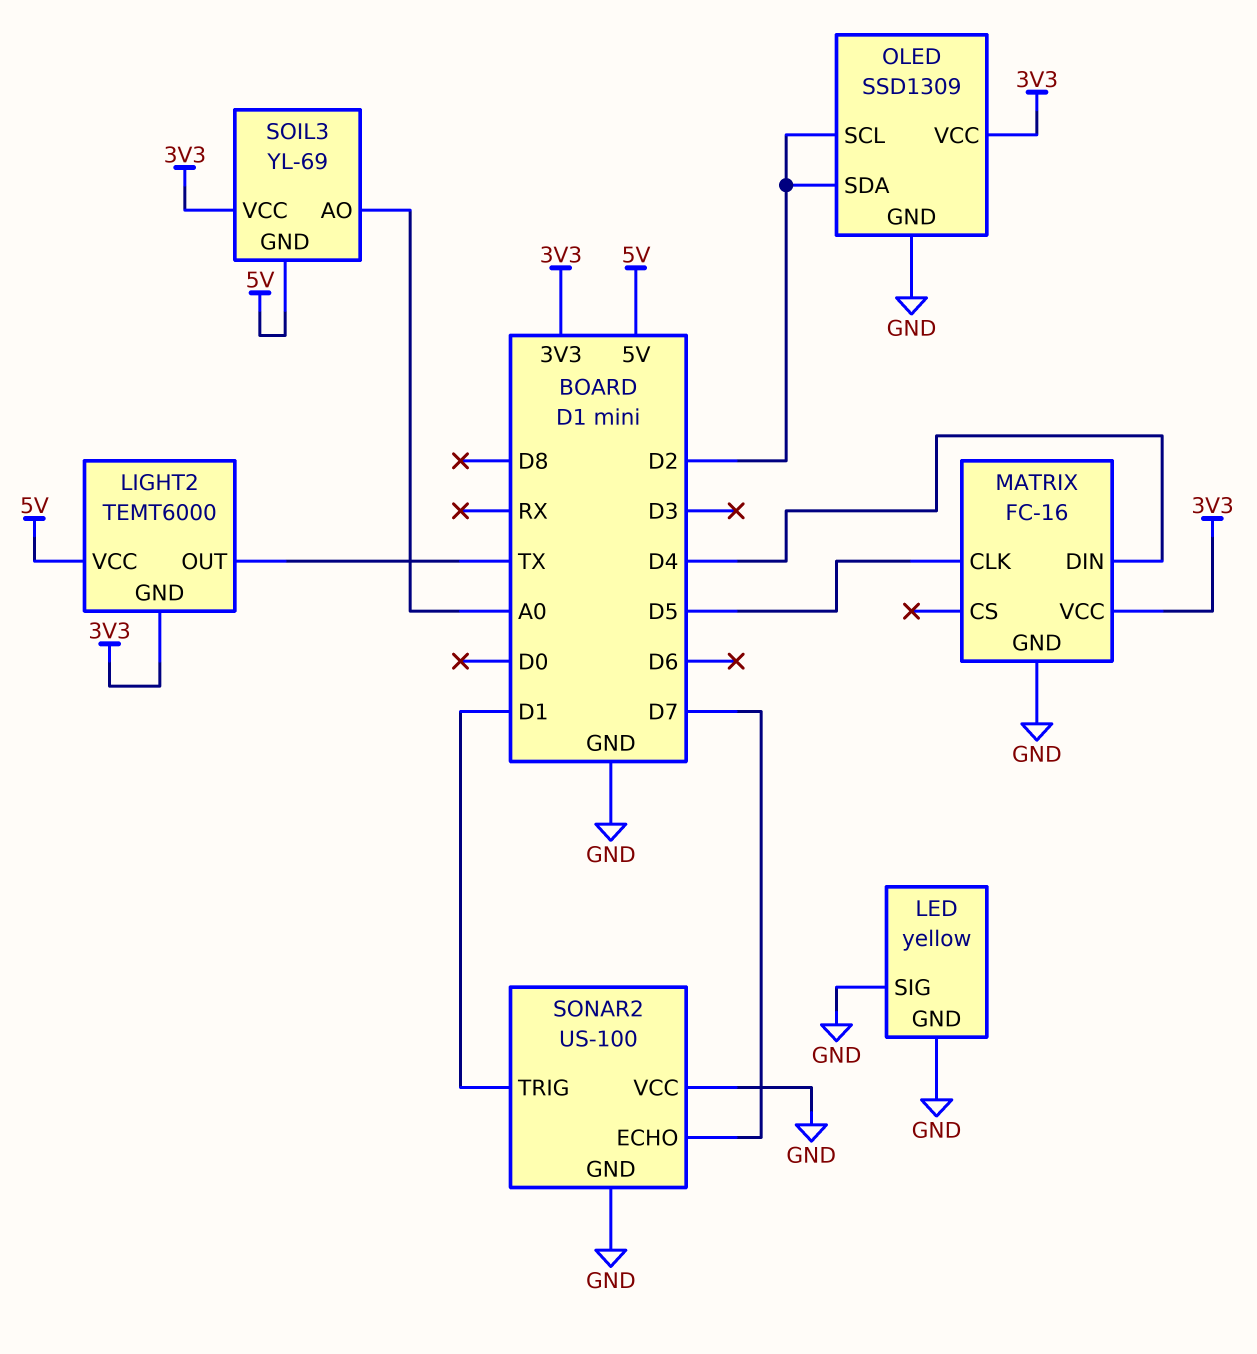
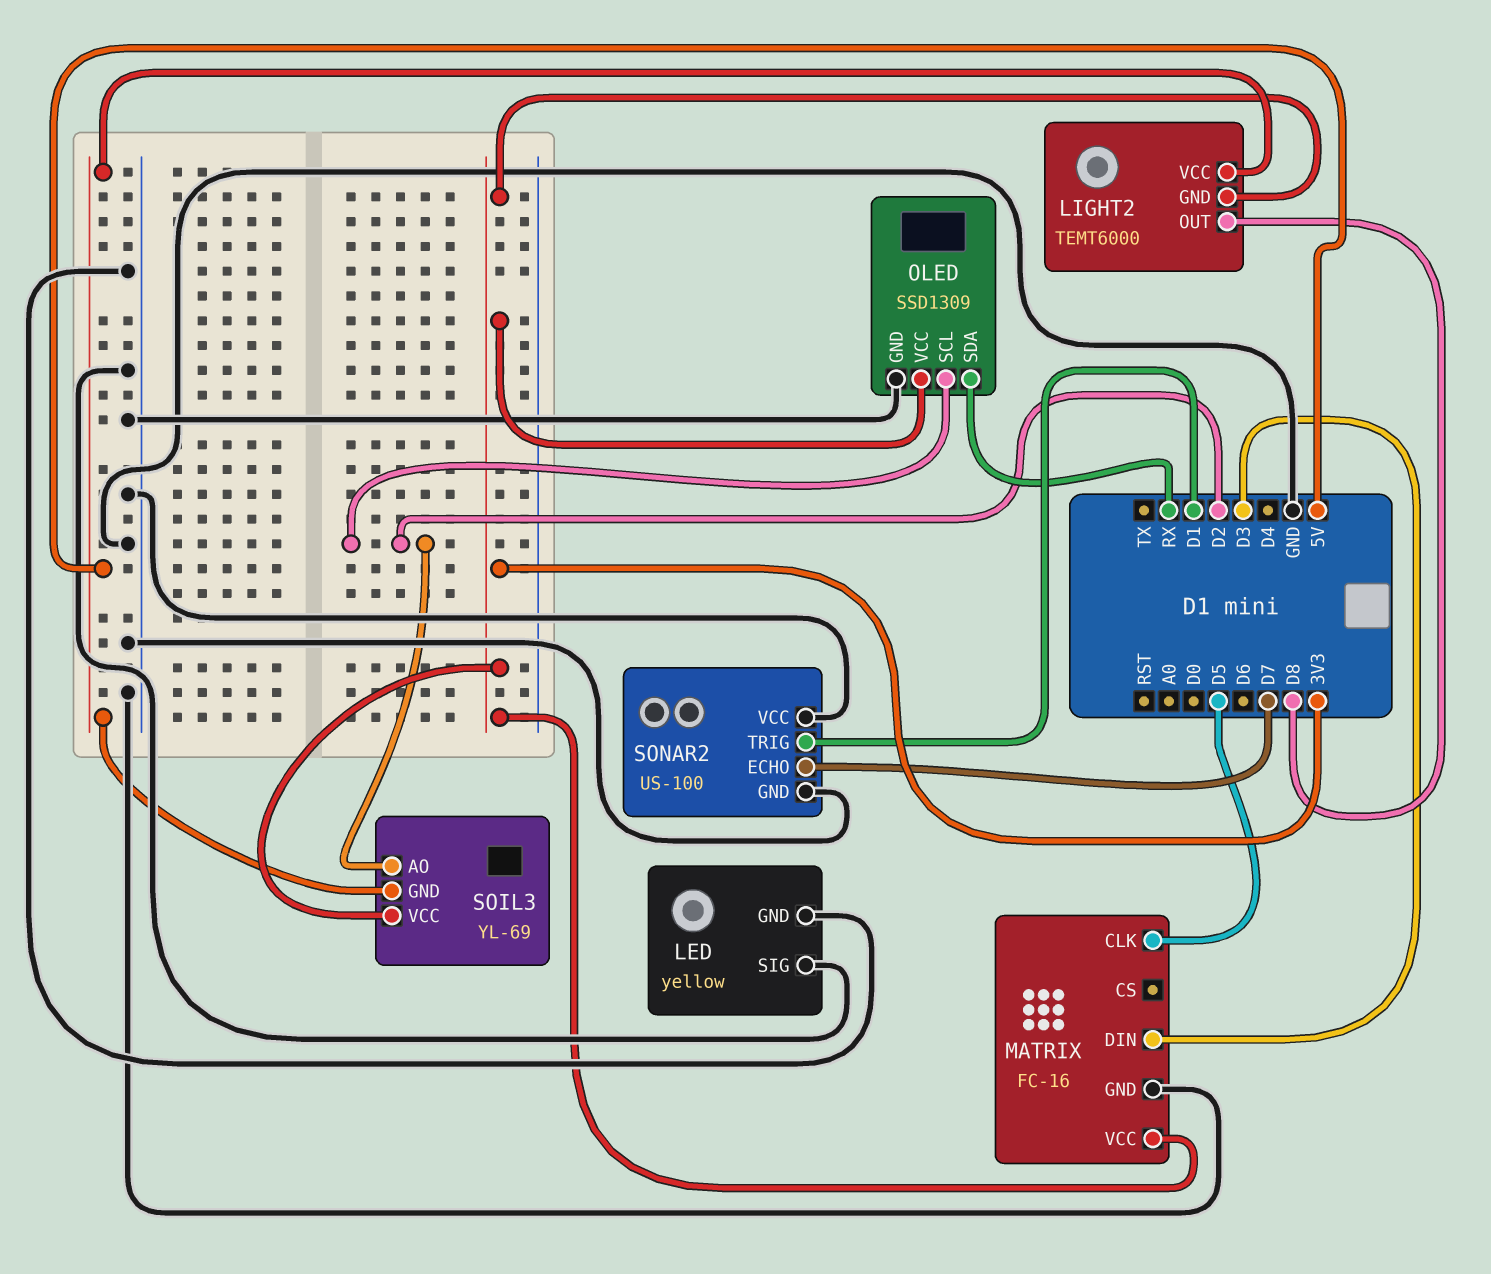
LIGHT2 pin OUT: TX -> D8
MATRIX pin DIN: D4 -> D3
OLED pin SDA: D2 -> RX
SOIL3 pin AO: A0 -> D2

